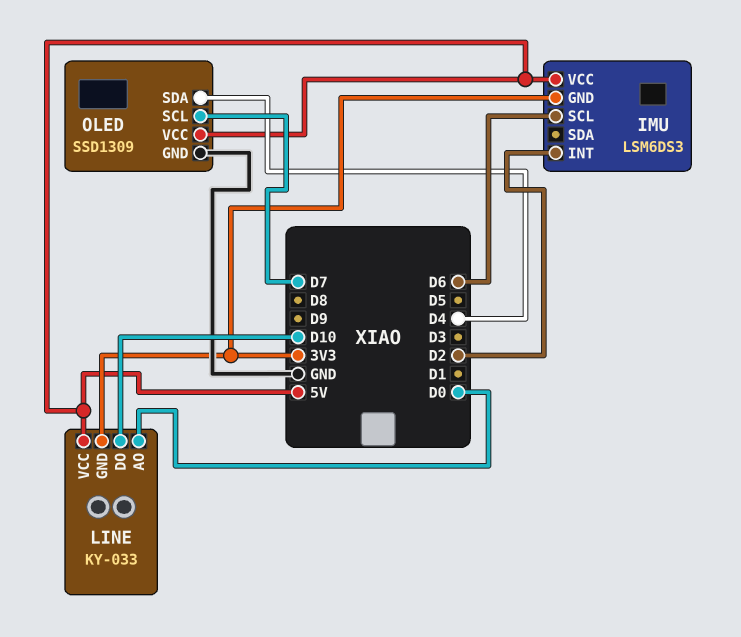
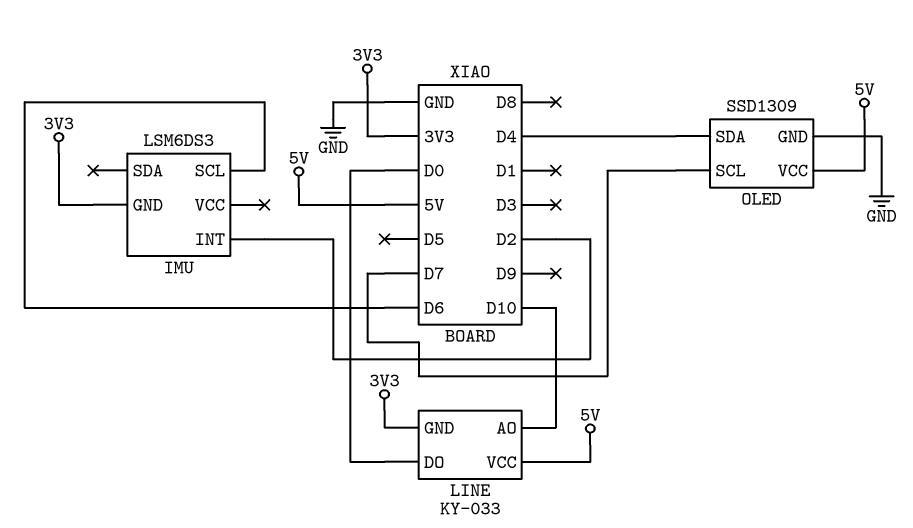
IMU pin VCC: 5V -> none
LINE pin AO: D0 -> D10
LINE pin DO: D10 -> D0

